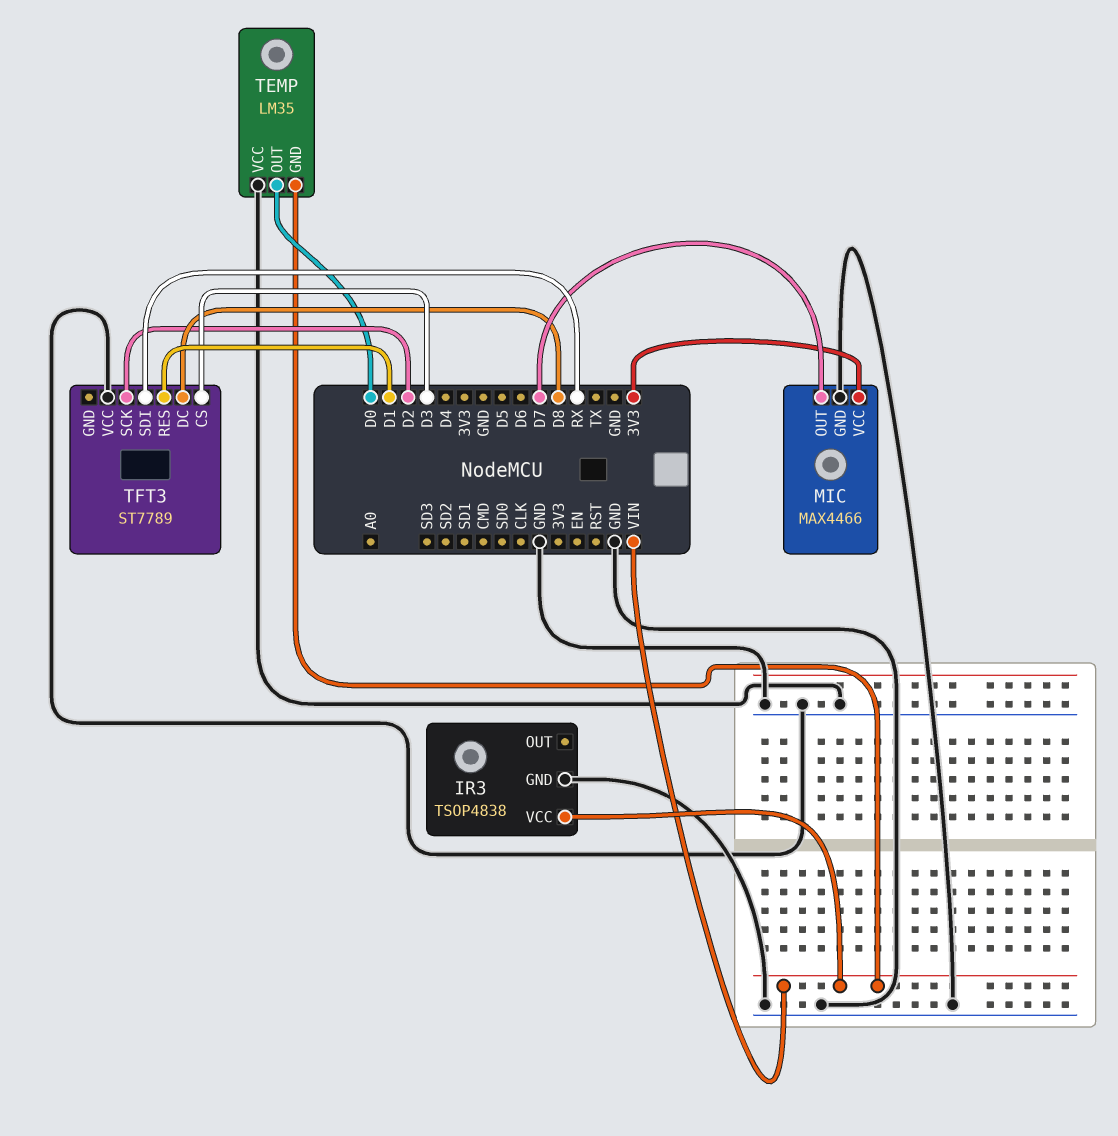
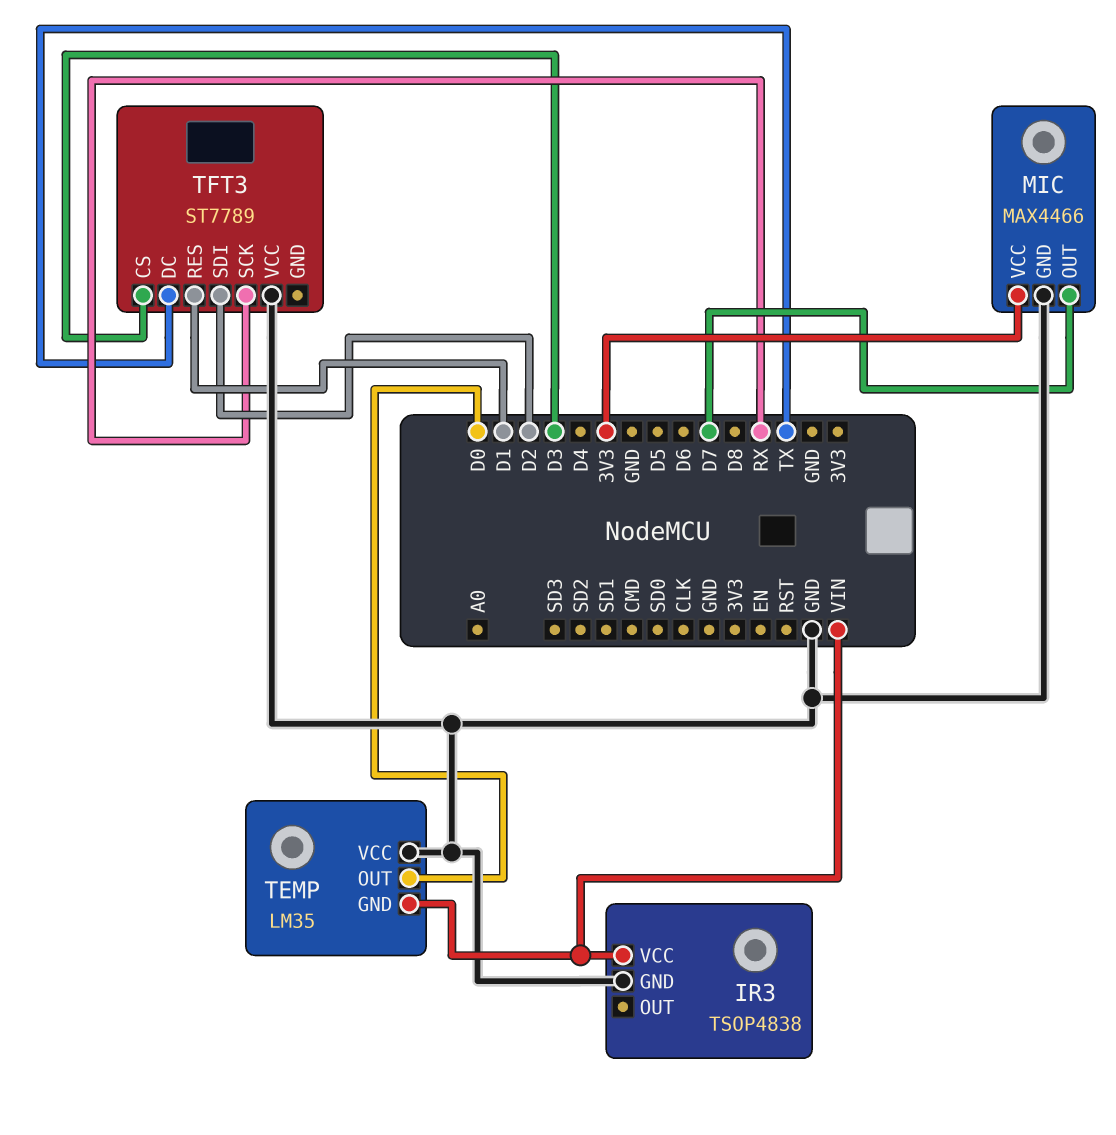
TFT3 pin DC: D8 -> TX
TFT3 pin SCK: D2 -> RX
TFT3 pin SDI: RX -> D2

